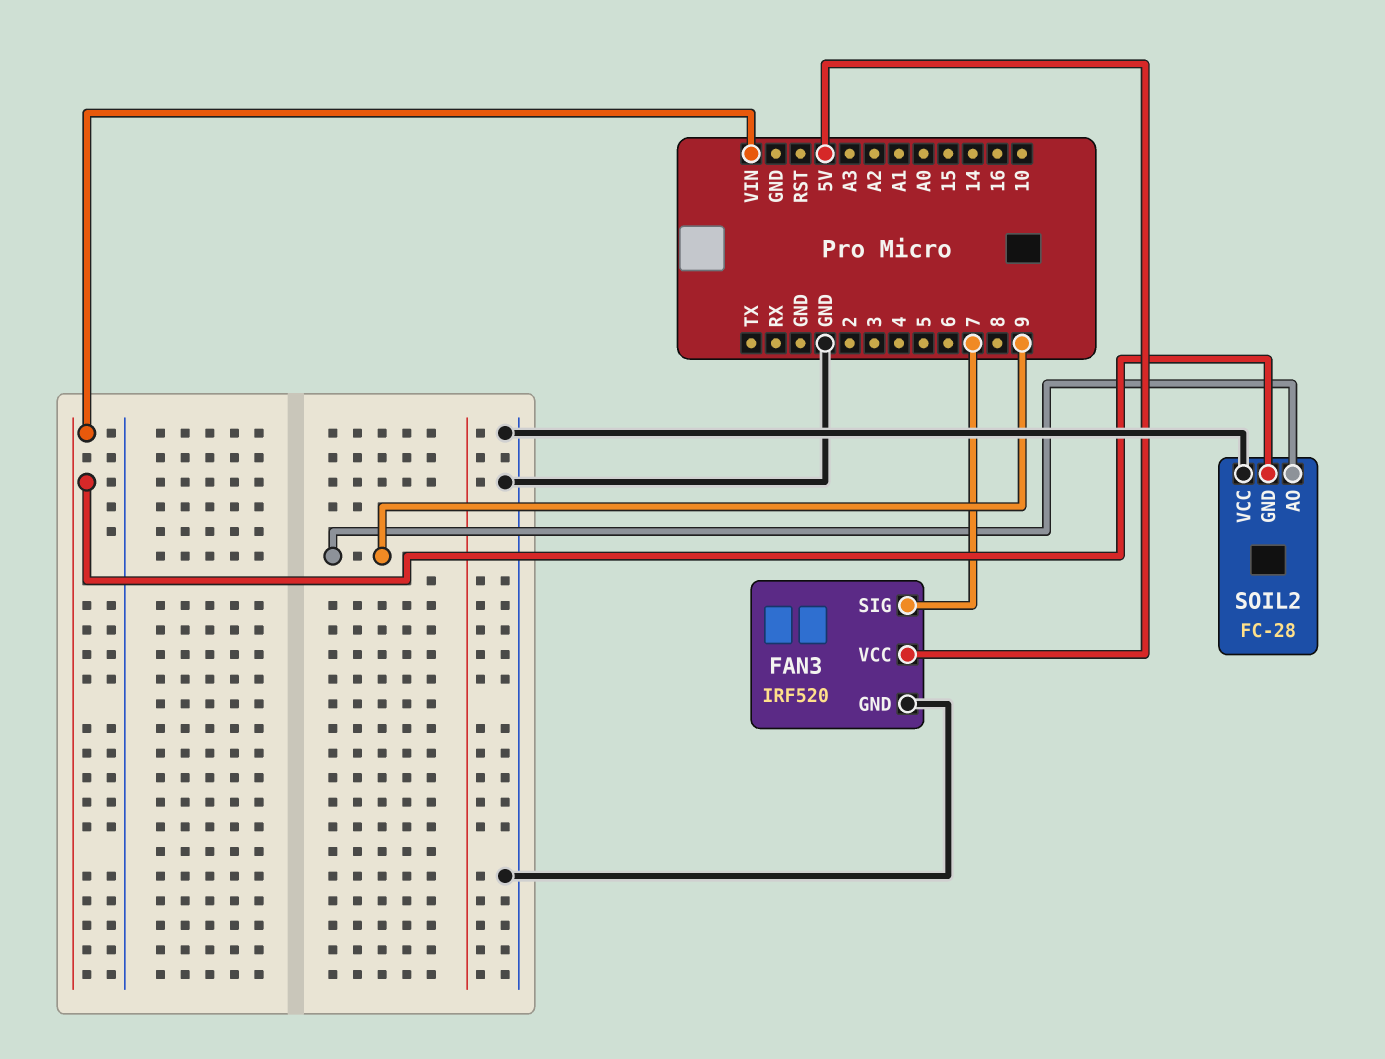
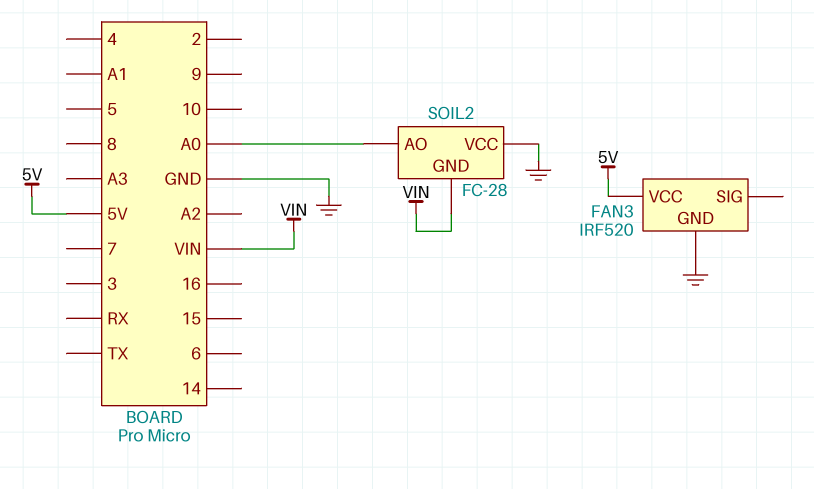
FAN3 pin SIG: 7 -> none
SOIL2 pin AO: 9 -> A0

